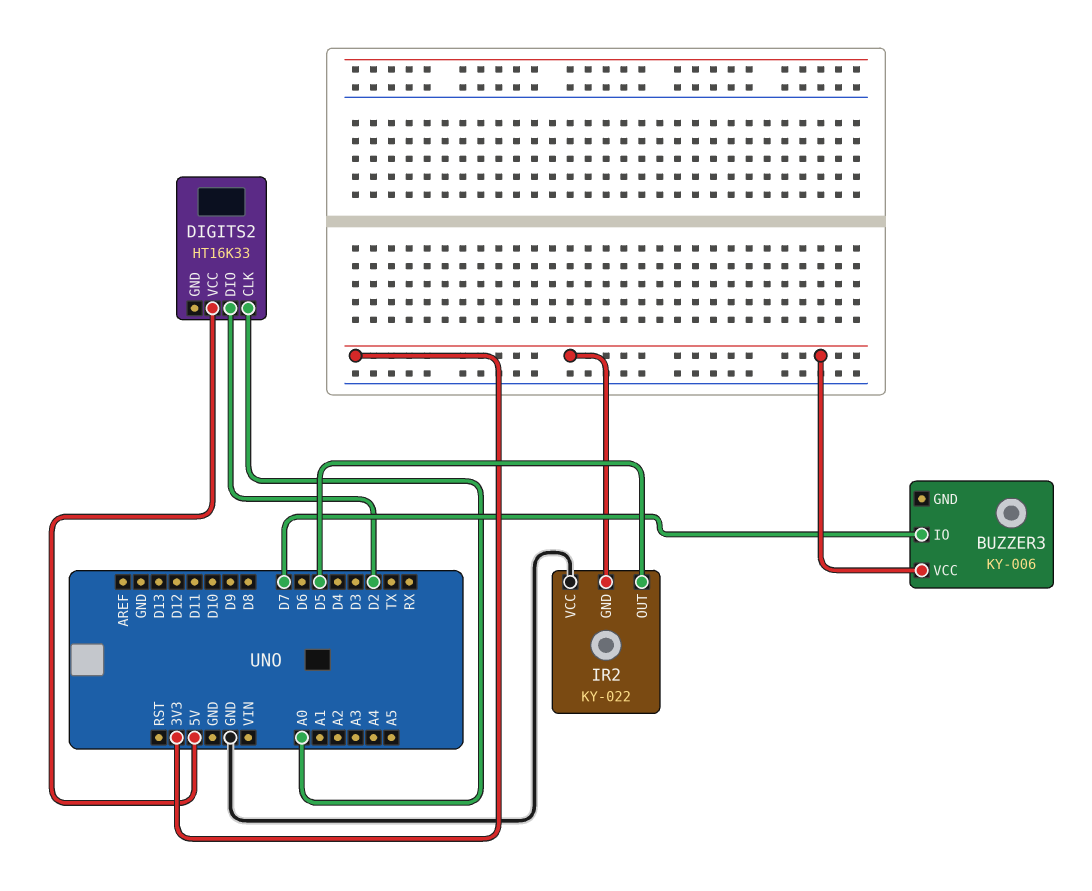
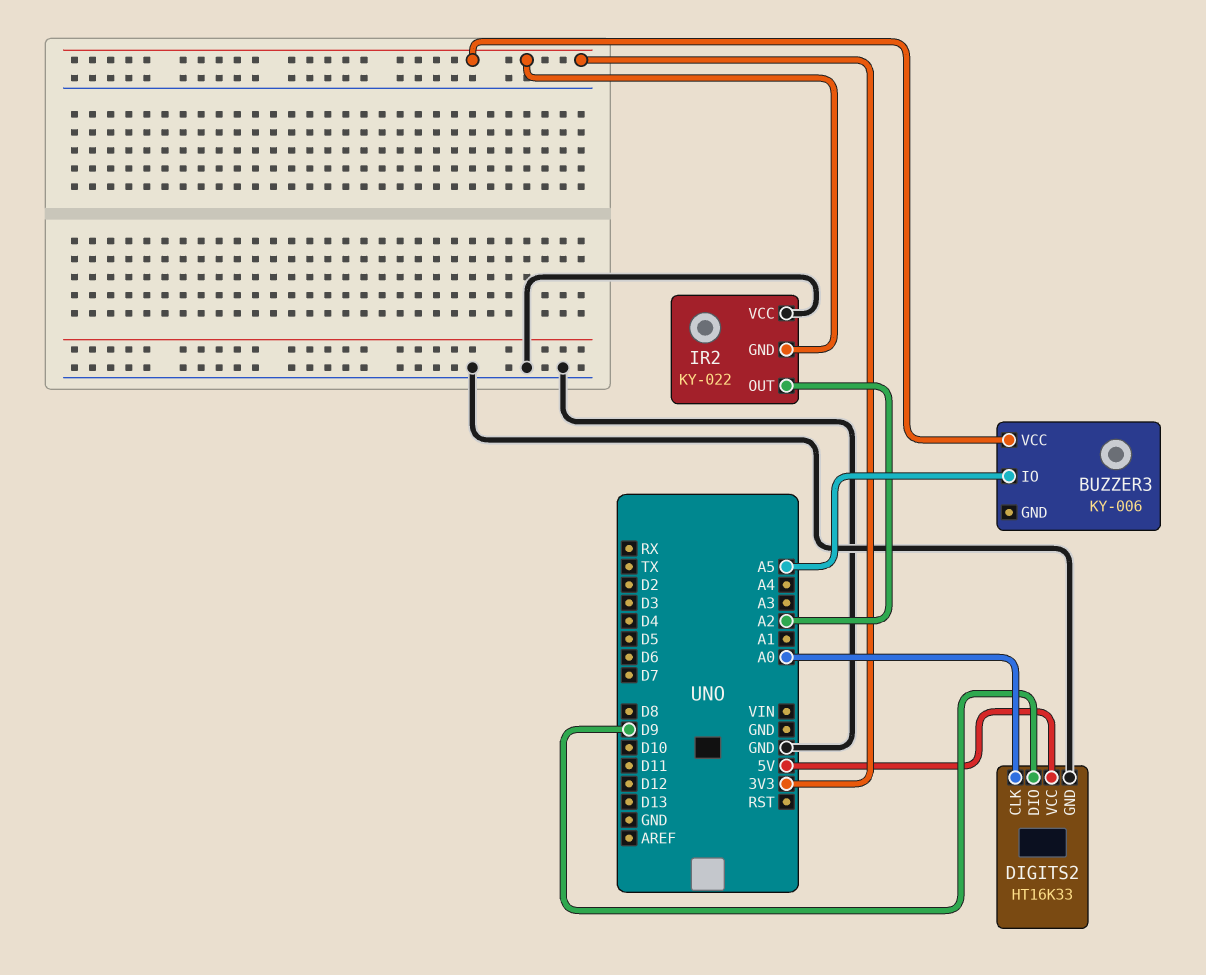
BUZZER3 pin IO: D7 -> A5
DIGITS2 pin DIO: D2 -> D9
DIGITS2 pin GND: none -> GND
IR2 pin OUT: D5 -> A2

